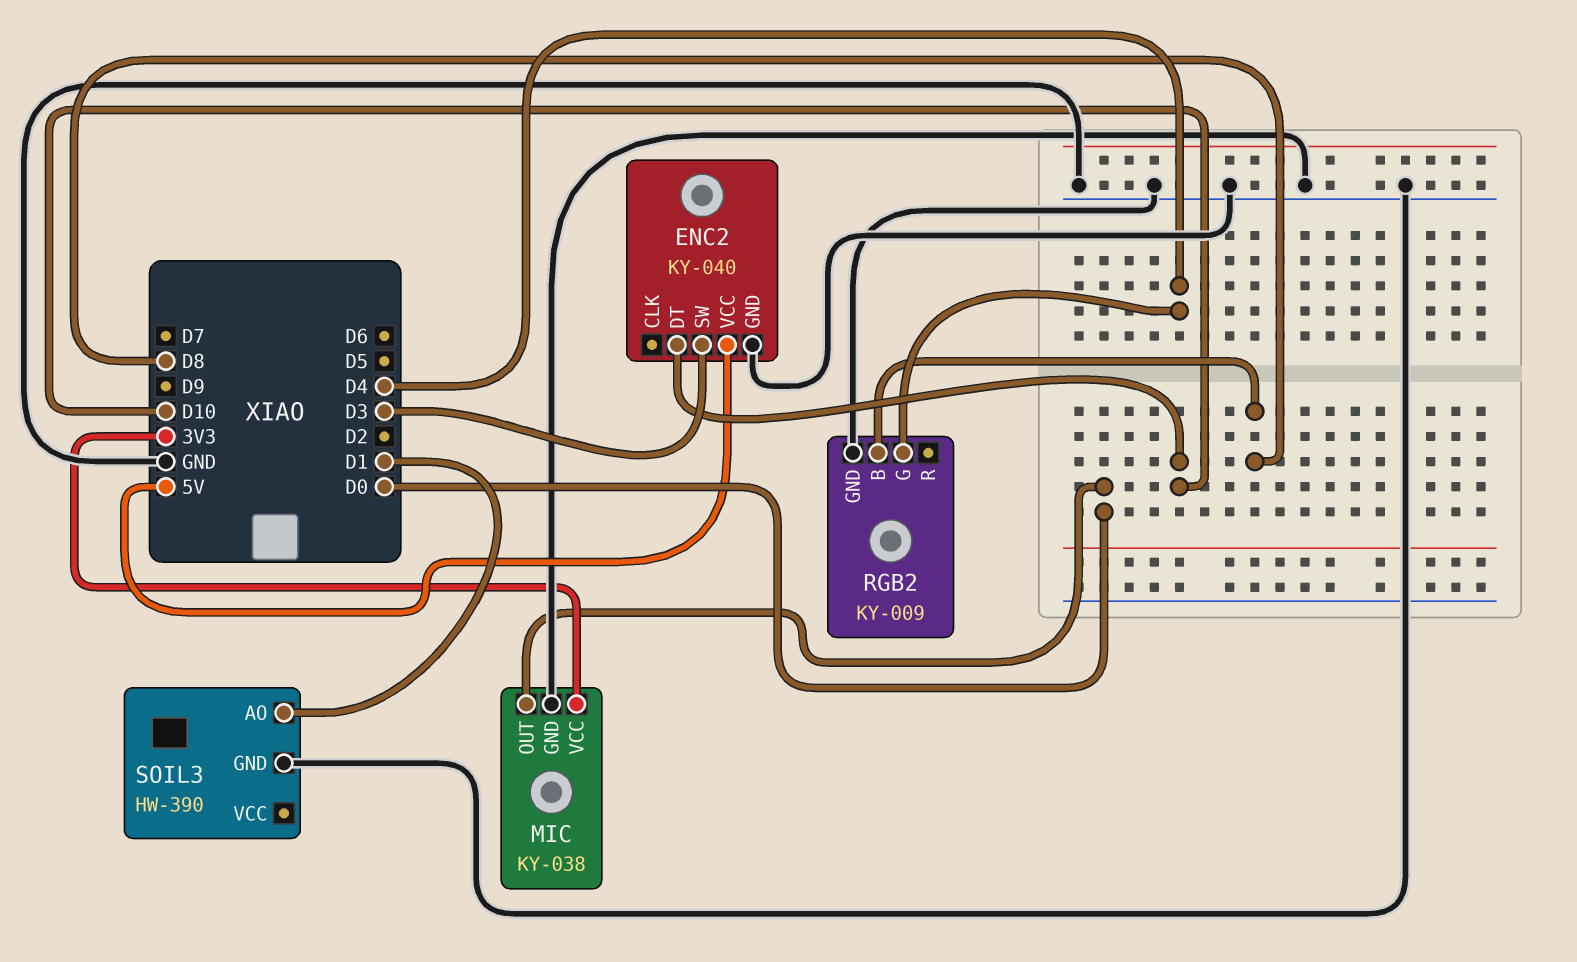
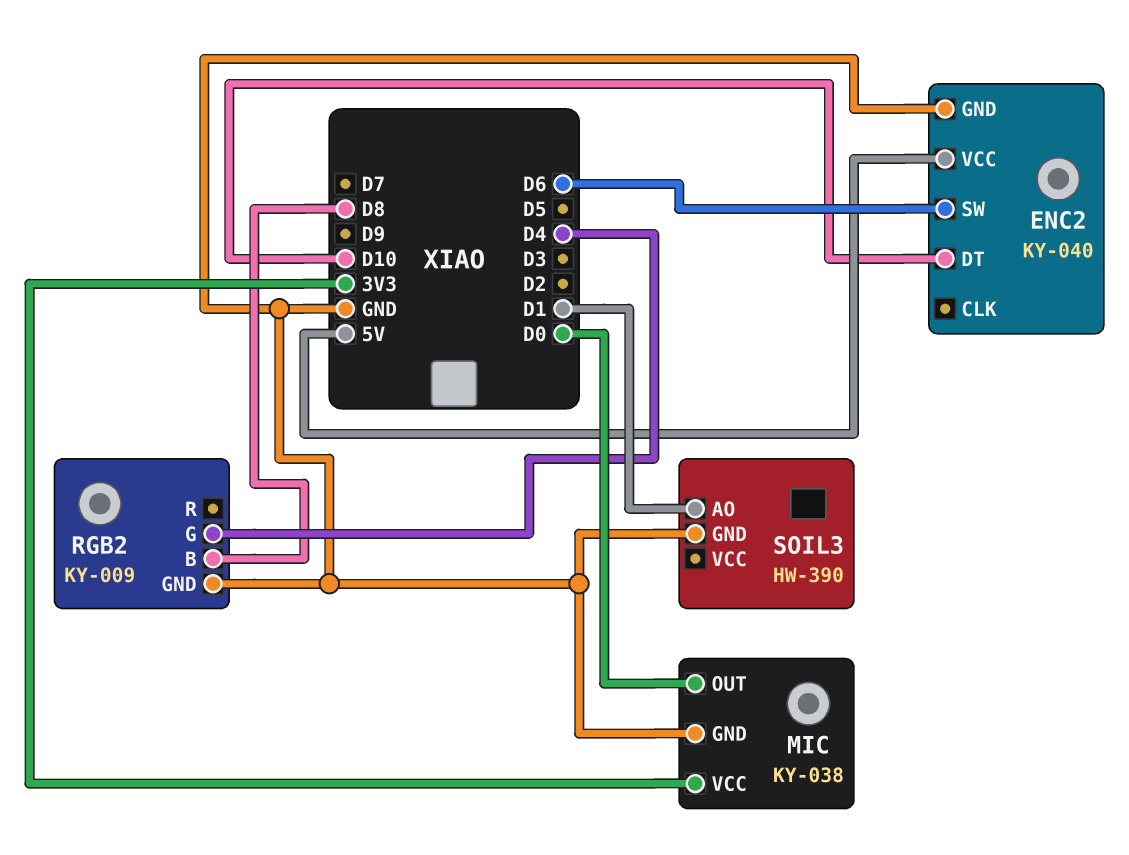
ENC2 pin SW: D3 -> D6

